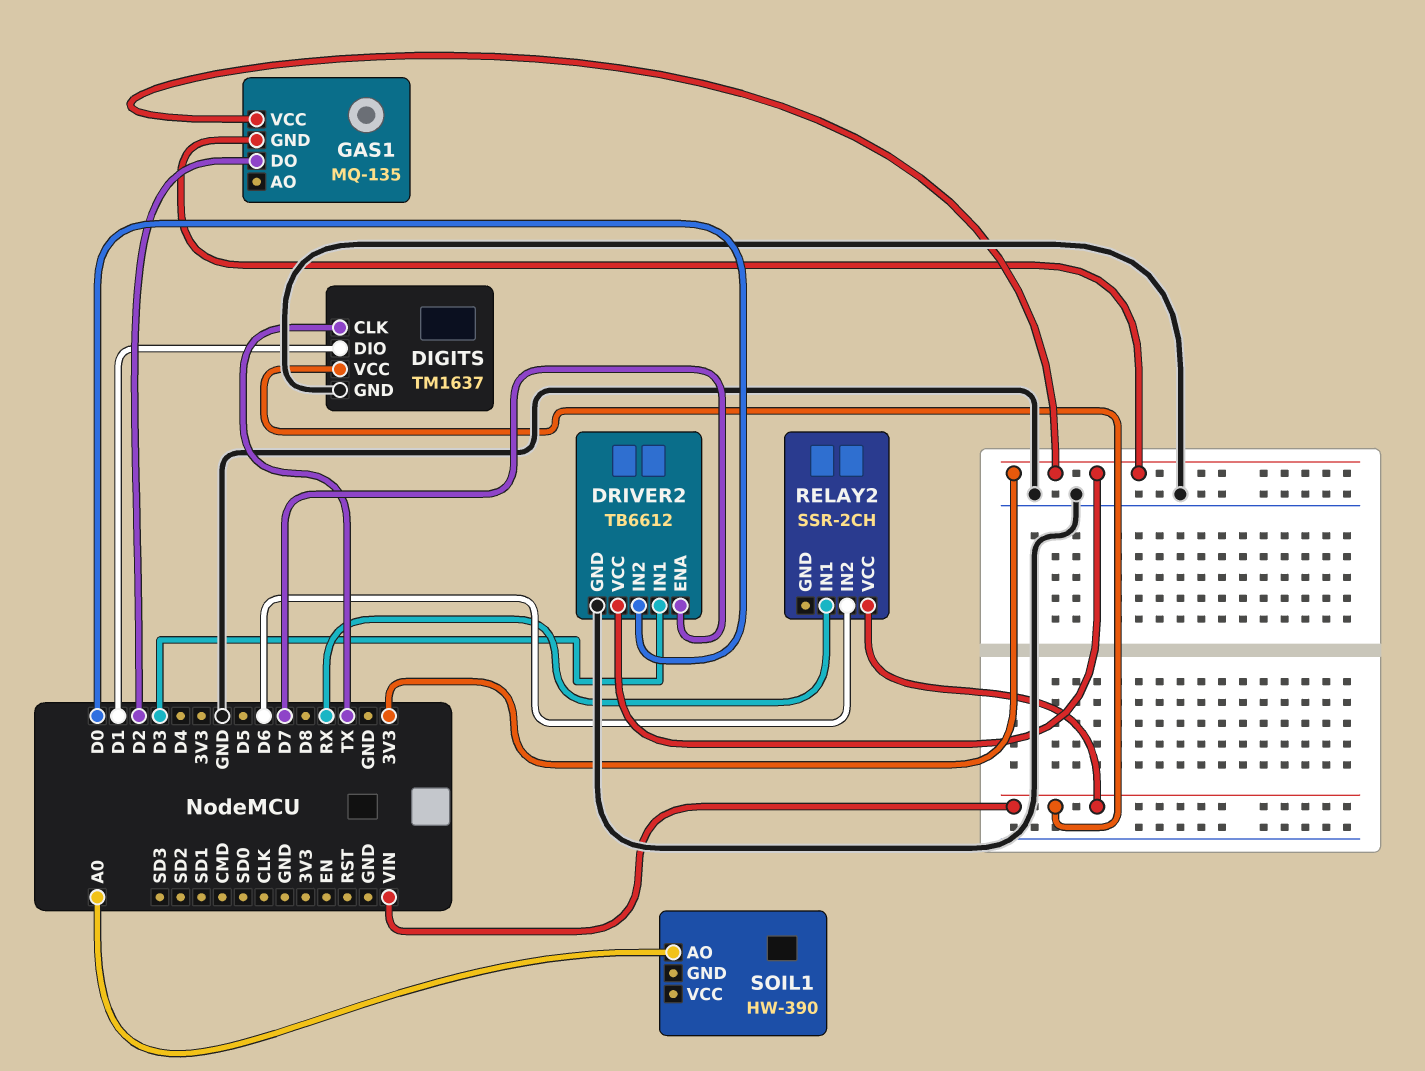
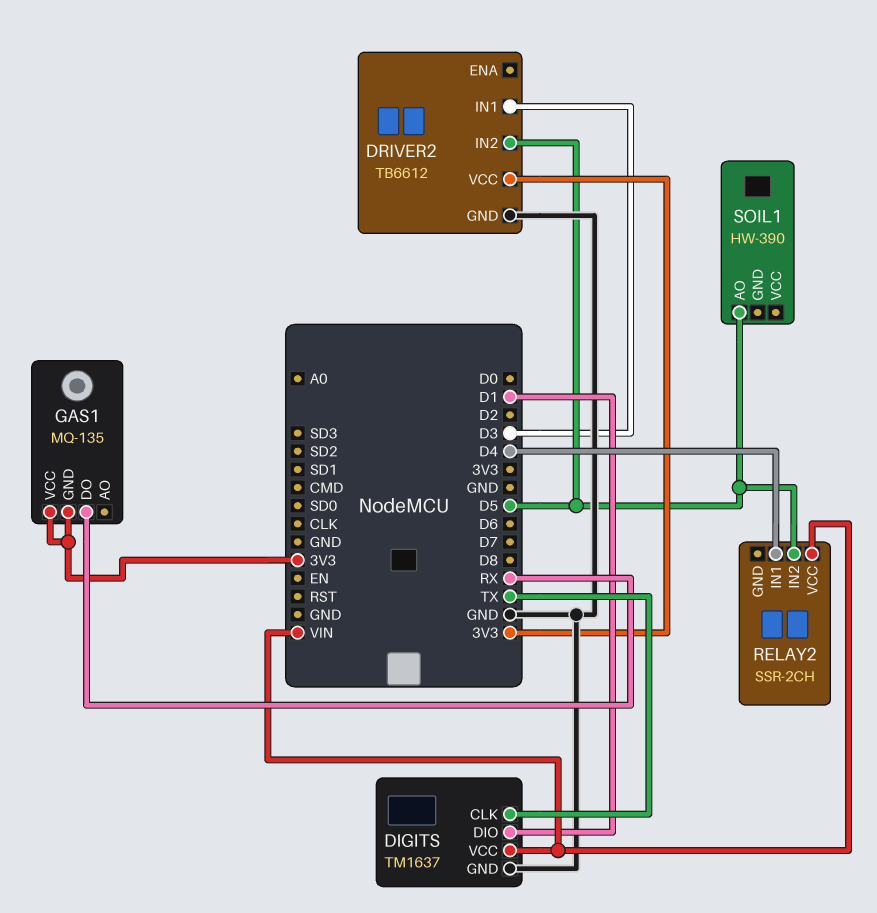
DRIVER2 pin ENA: D7 -> none
DRIVER2 pin IN2: D0 -> D5
GAS1 pin DO: D2 -> RX
RELAY2 pin IN1: RX -> D4
RELAY2 pin IN2: D6 -> D5
SOIL1 pin AO: A0 -> D5

